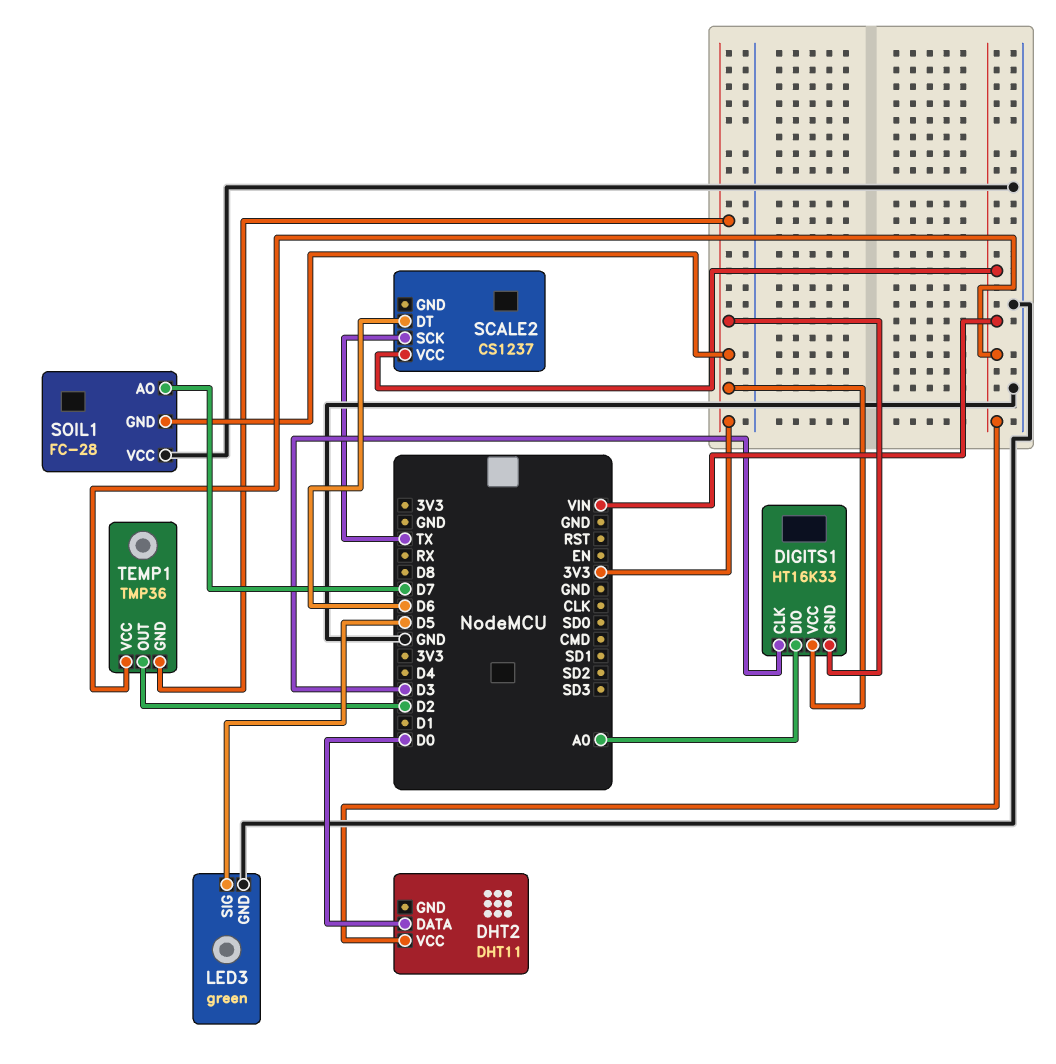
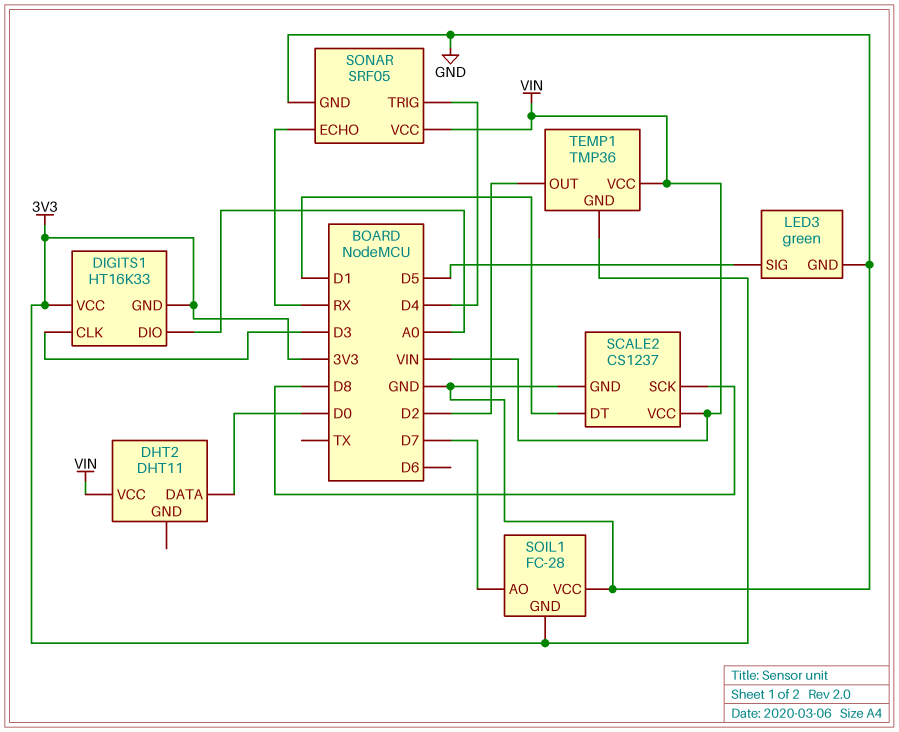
SCALE2 pin DT: D6 -> D1
SCALE2 pin GND: none -> GND
SCALE2 pin SCK: TX -> D8
SONAR: none -> SRF05
SONAR pin ECHO: none -> RX
SONAR pin GND: none -> GND
SONAR pin TRIG: none -> D4
SONAR pin VCC: none -> VIN

